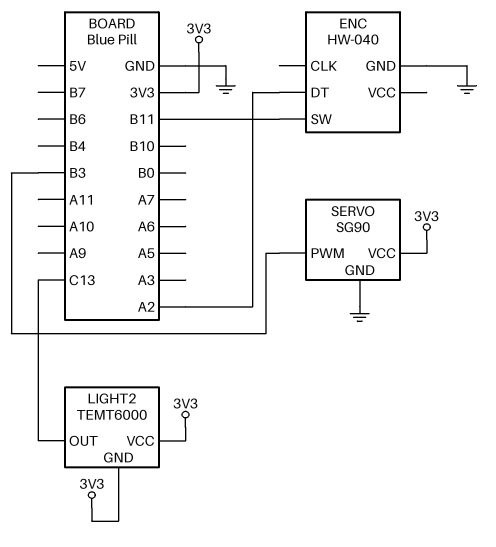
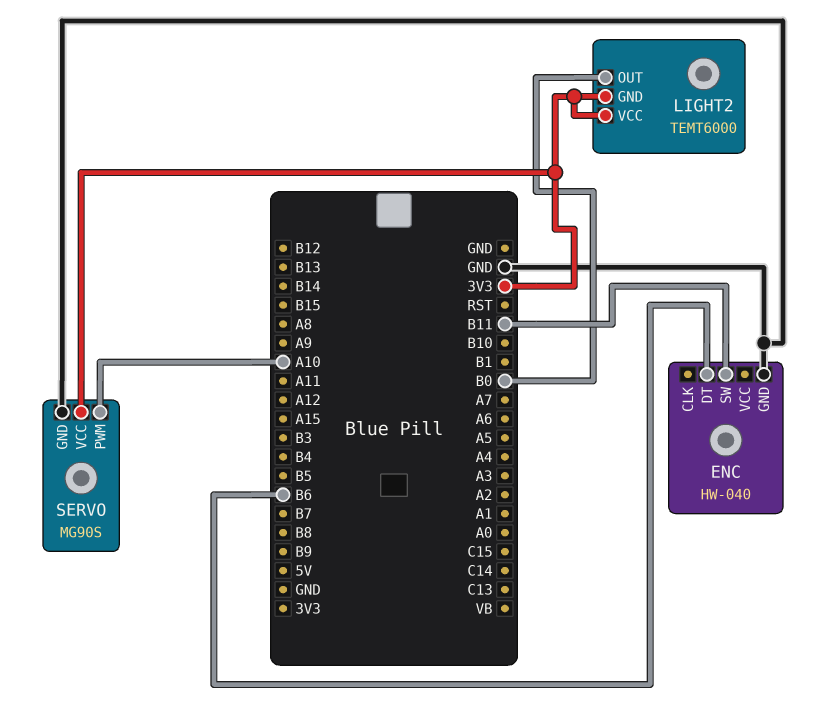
ENC pin DT: A2 -> B6
LIGHT2 pin OUT: C13 -> B0
SERVO: SG90 -> MG90S
SERVO pin PWM: B3 -> A10

